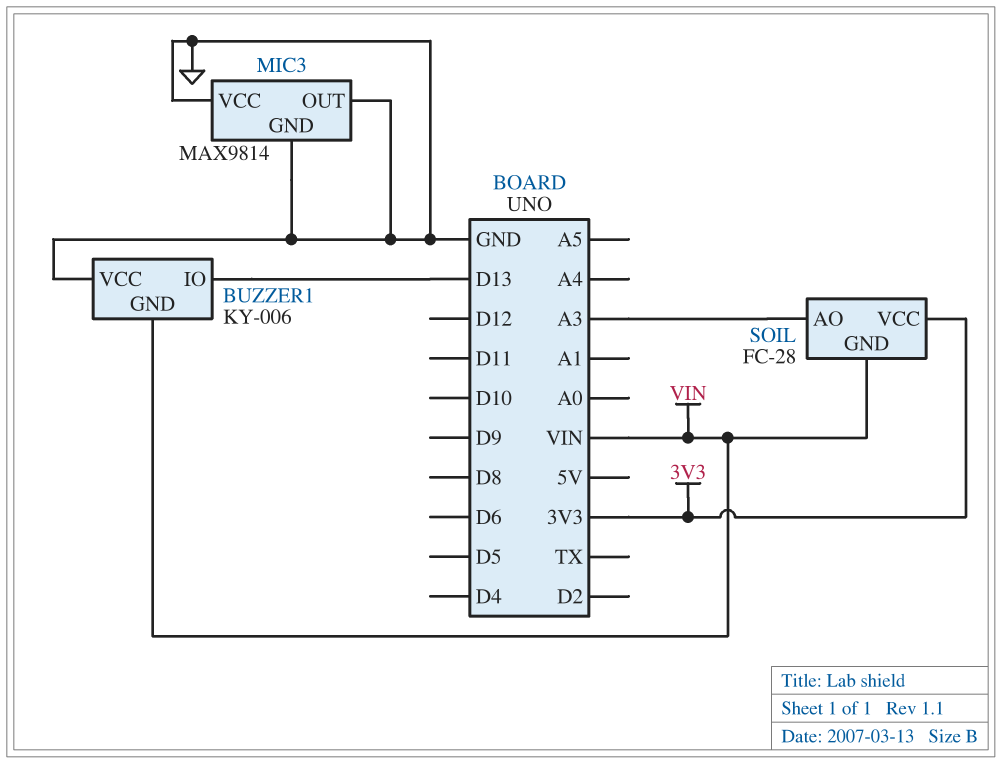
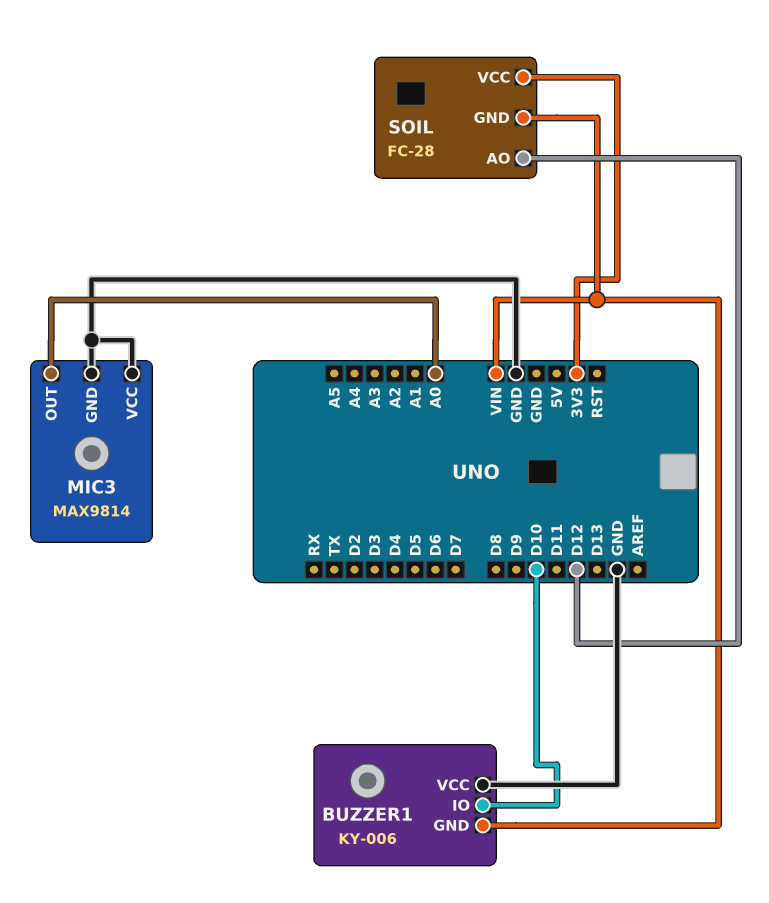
BUZZER1 pin IO: D13 -> D10
MIC3 pin OUT: GND -> A0
SOIL pin AO: A3 -> D12

